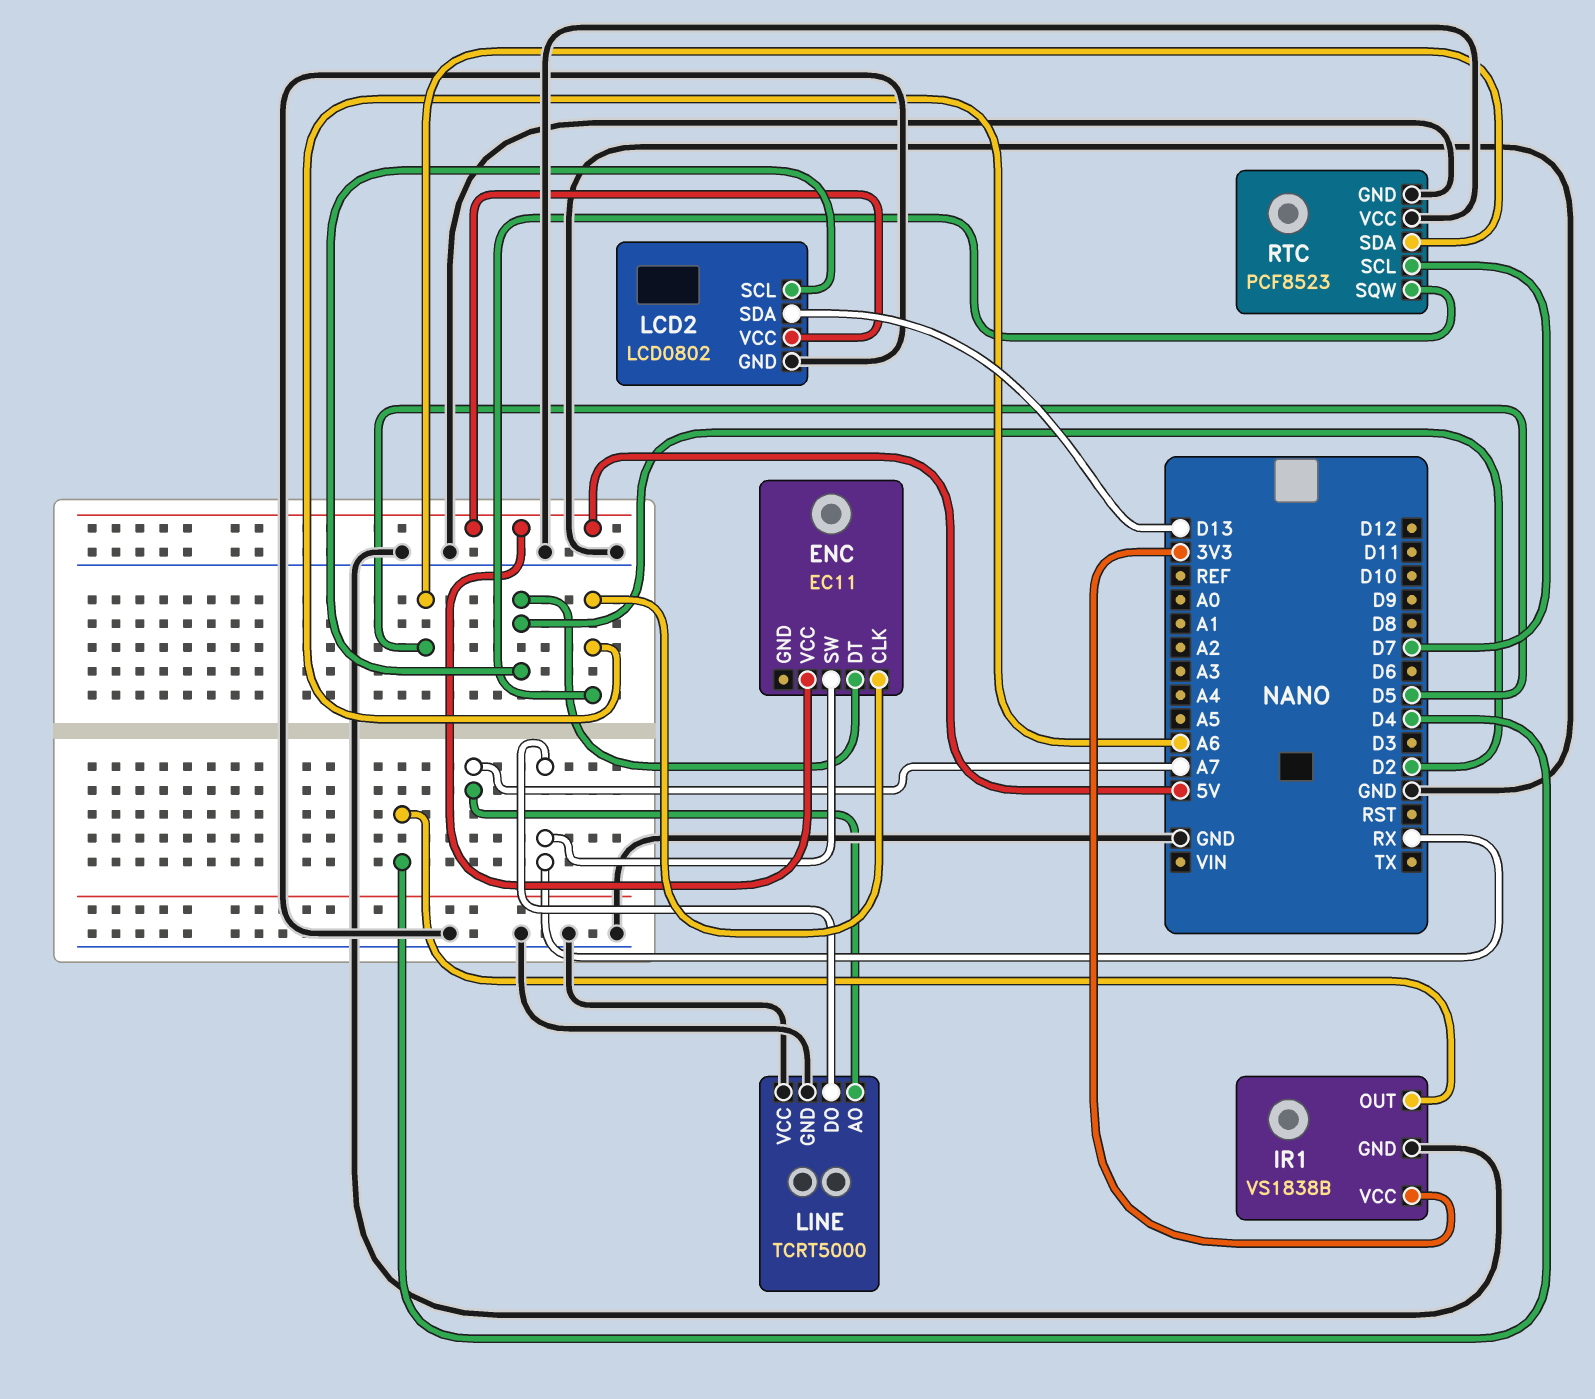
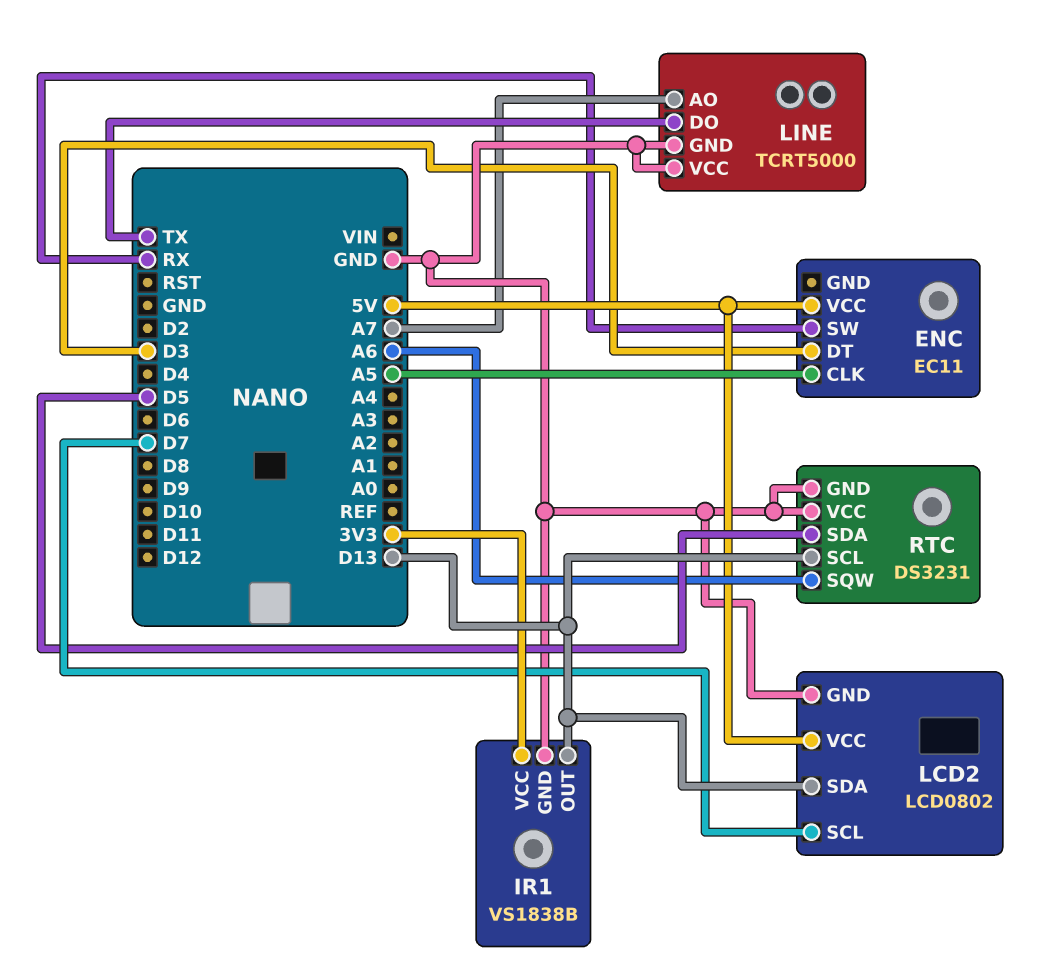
ENC pin CLK: A6 -> A5
ENC pin DT: D2 -> D3
IR1 pin OUT: D4 -> D13
LCD2 pin SCL: D2 -> D7
LINE pin DO: RX -> TX
RTC: PCF8523 -> DS3231
RTC pin SCL: D7 -> D13

